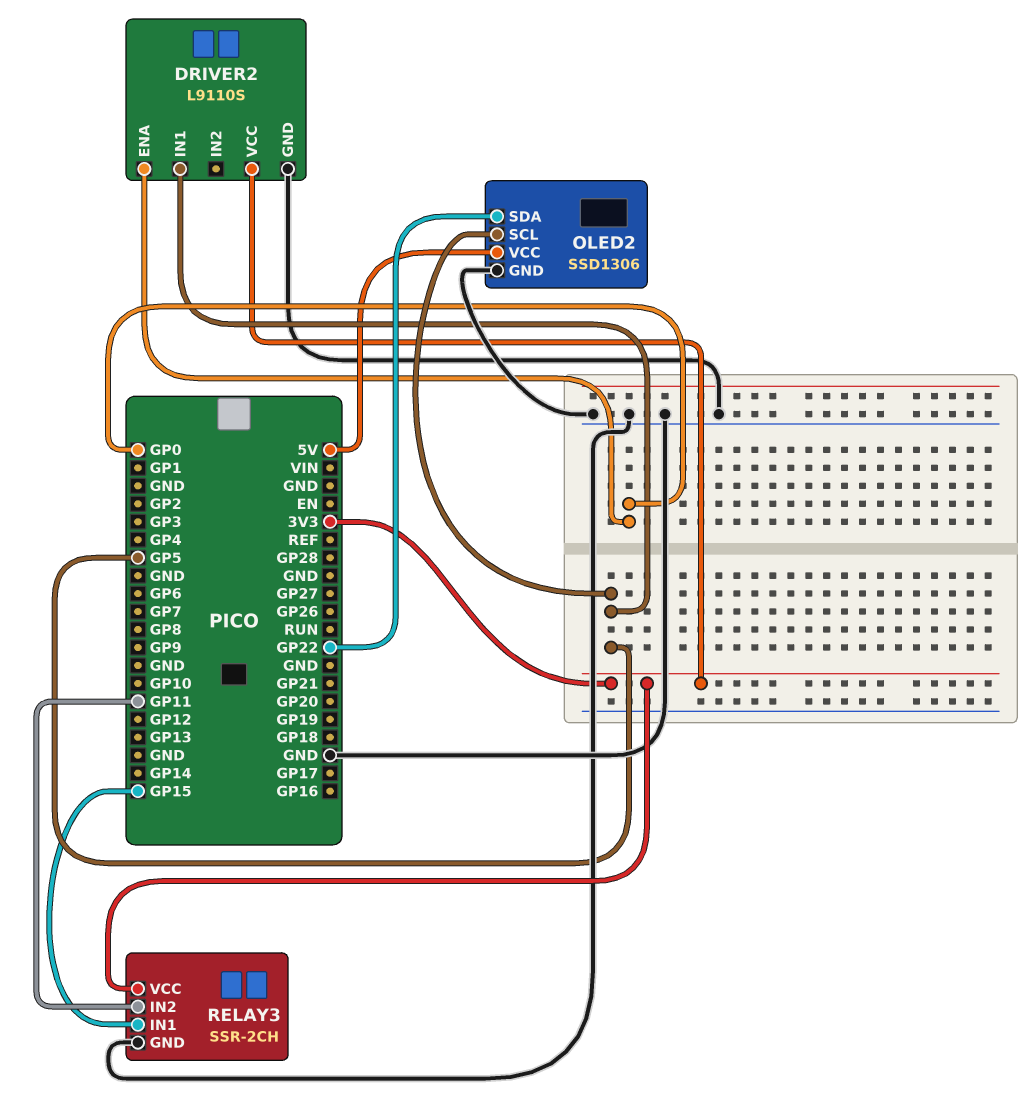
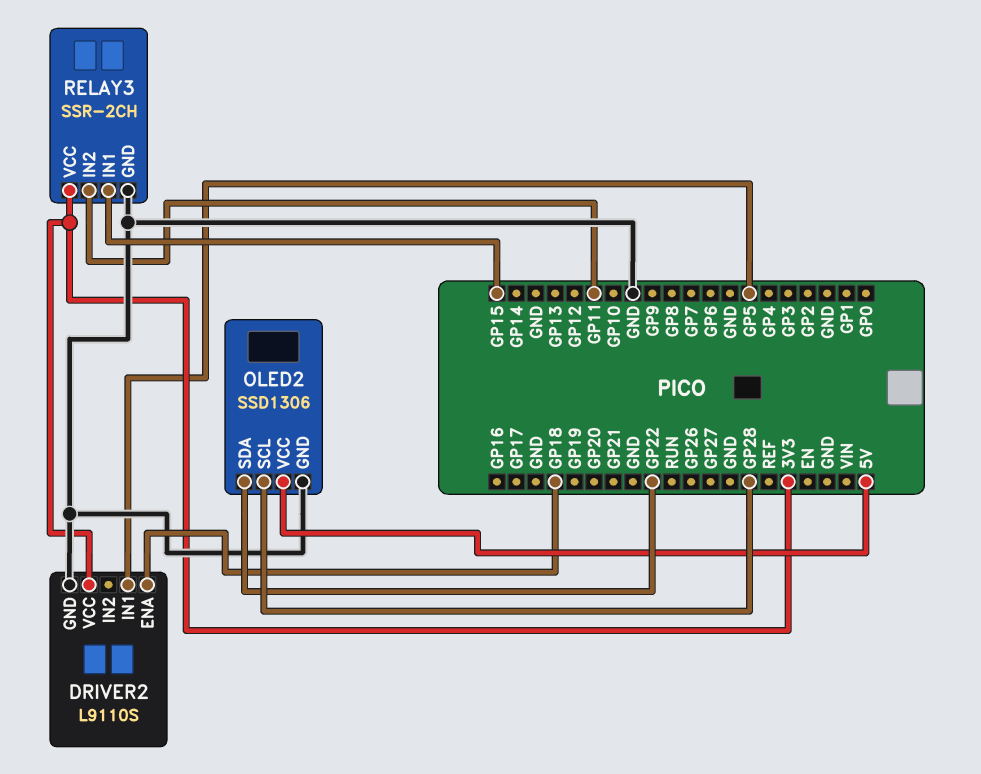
DRIVER2 pin ENA: GP0 -> GP18
OLED2 pin SCL: GP5 -> GP28

